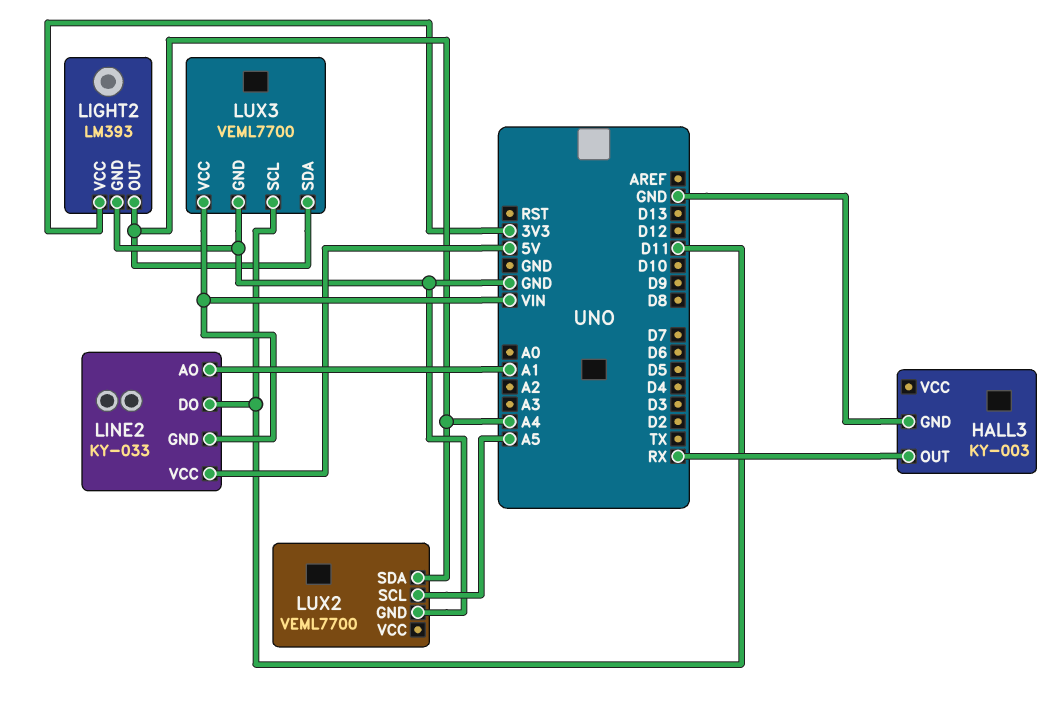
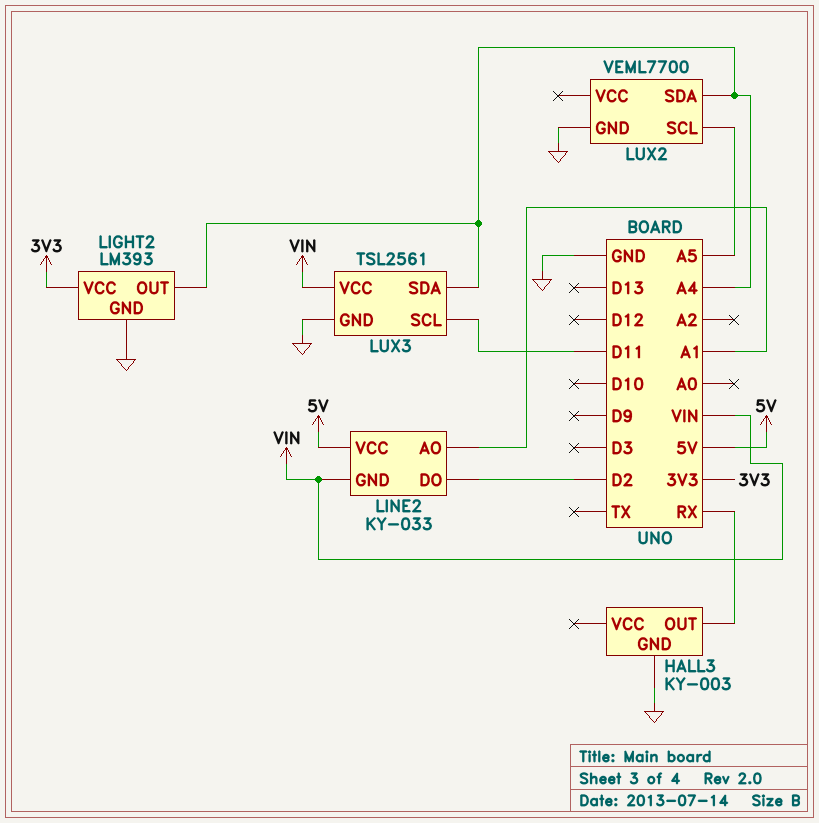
LINE2 pin DO: D11 -> D2
LUX3: VEML7700 -> TSL2561

